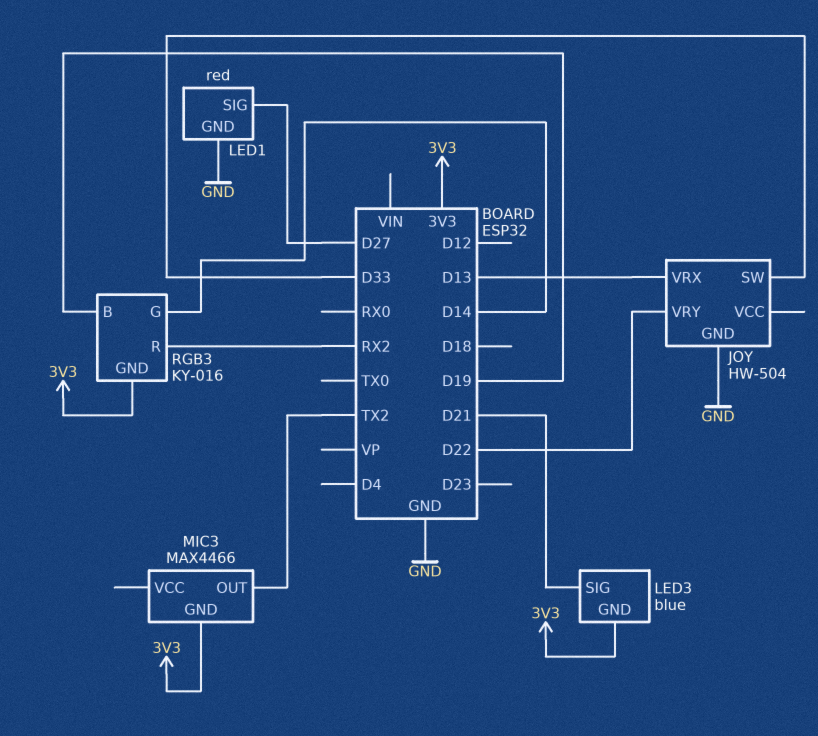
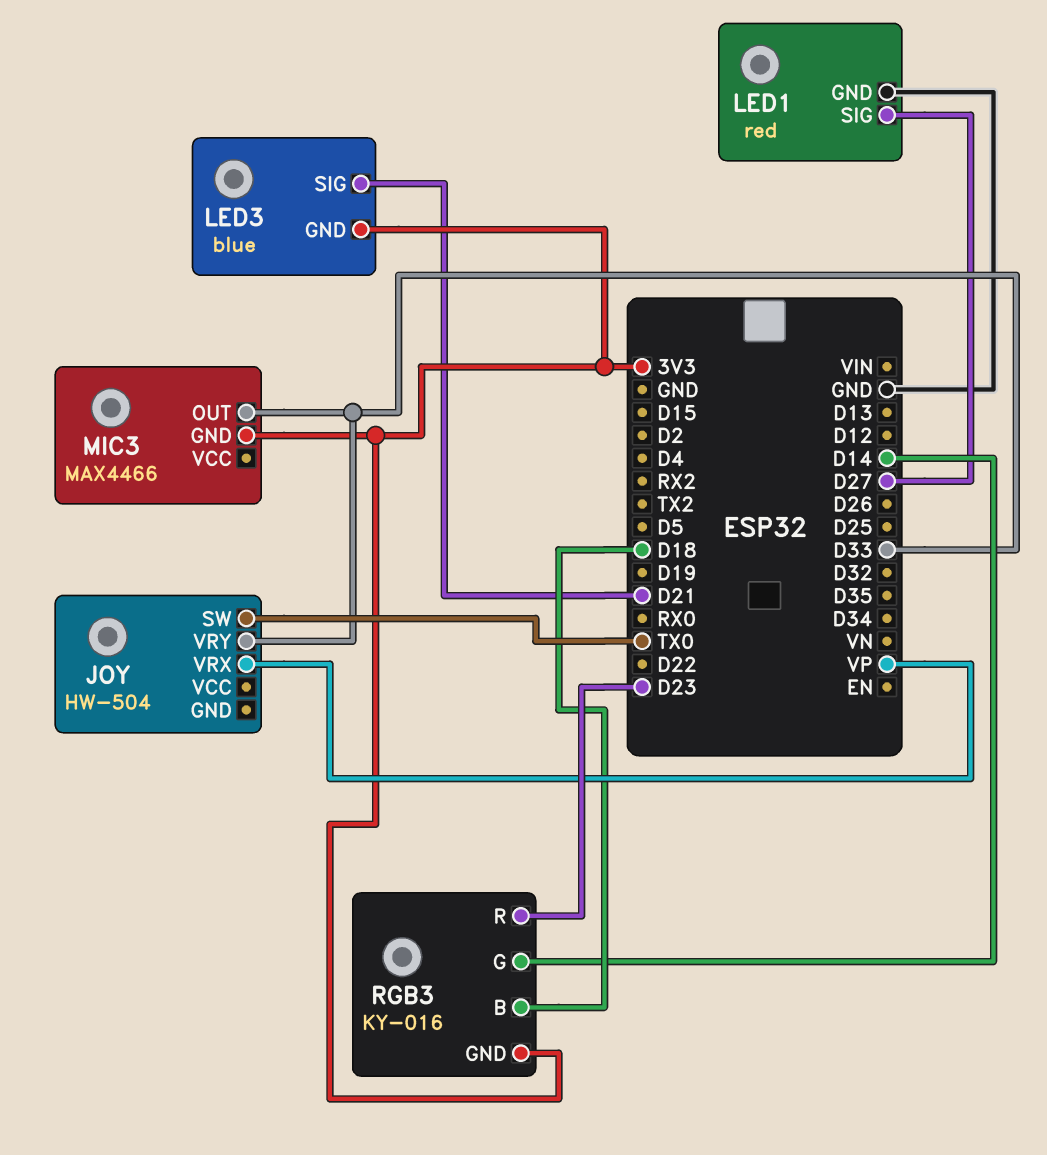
JOY pin GND: GND -> none
JOY pin SW: D33 -> TX0
JOY pin VRX: D13 -> VP
JOY pin VRY: D22 -> D33
MIC3 pin OUT: TX2 -> D33
RGB3 pin B: D19 -> D18
RGB3 pin R: RX2 -> D23

